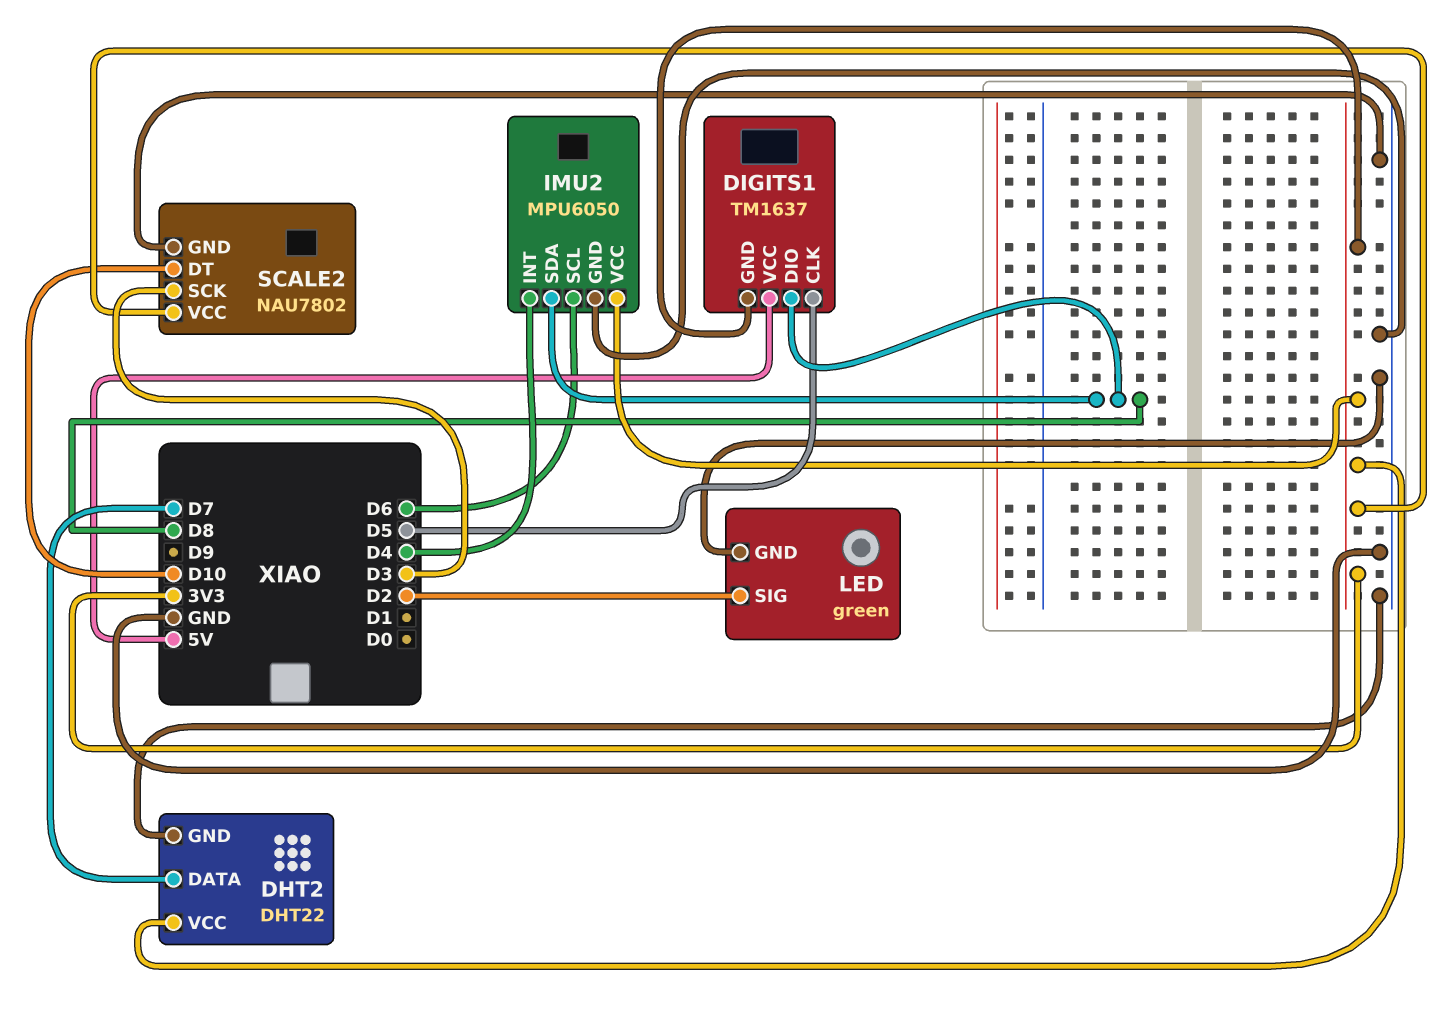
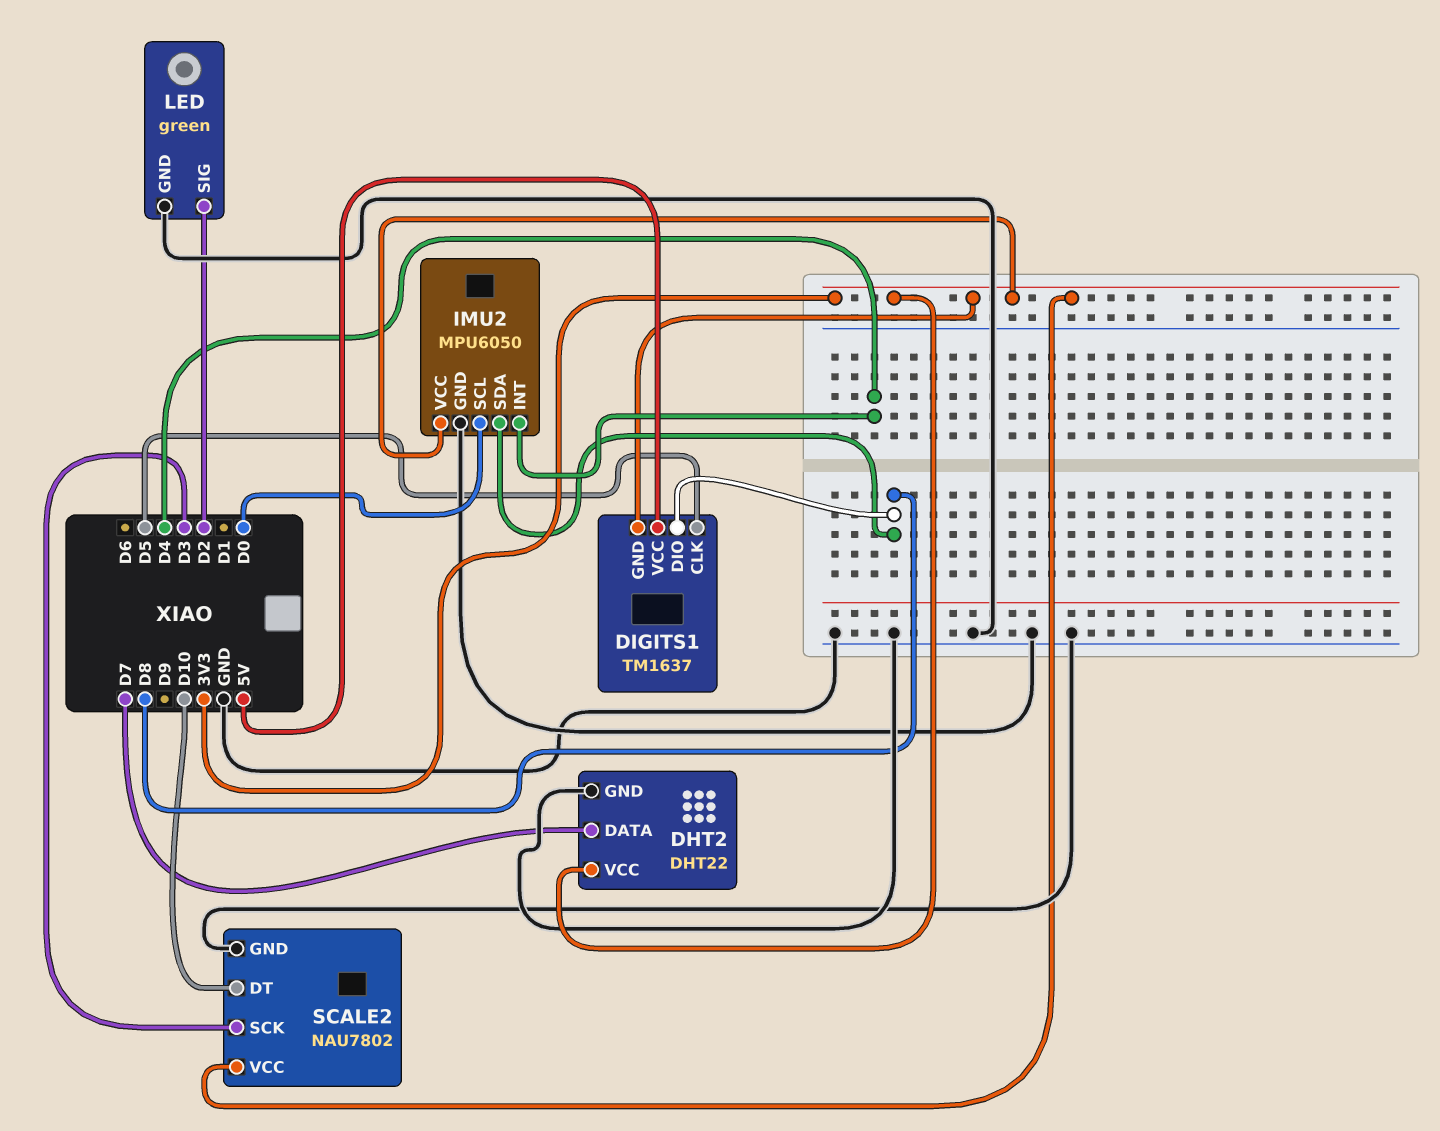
IMU2 pin SCL: D6 -> D0

